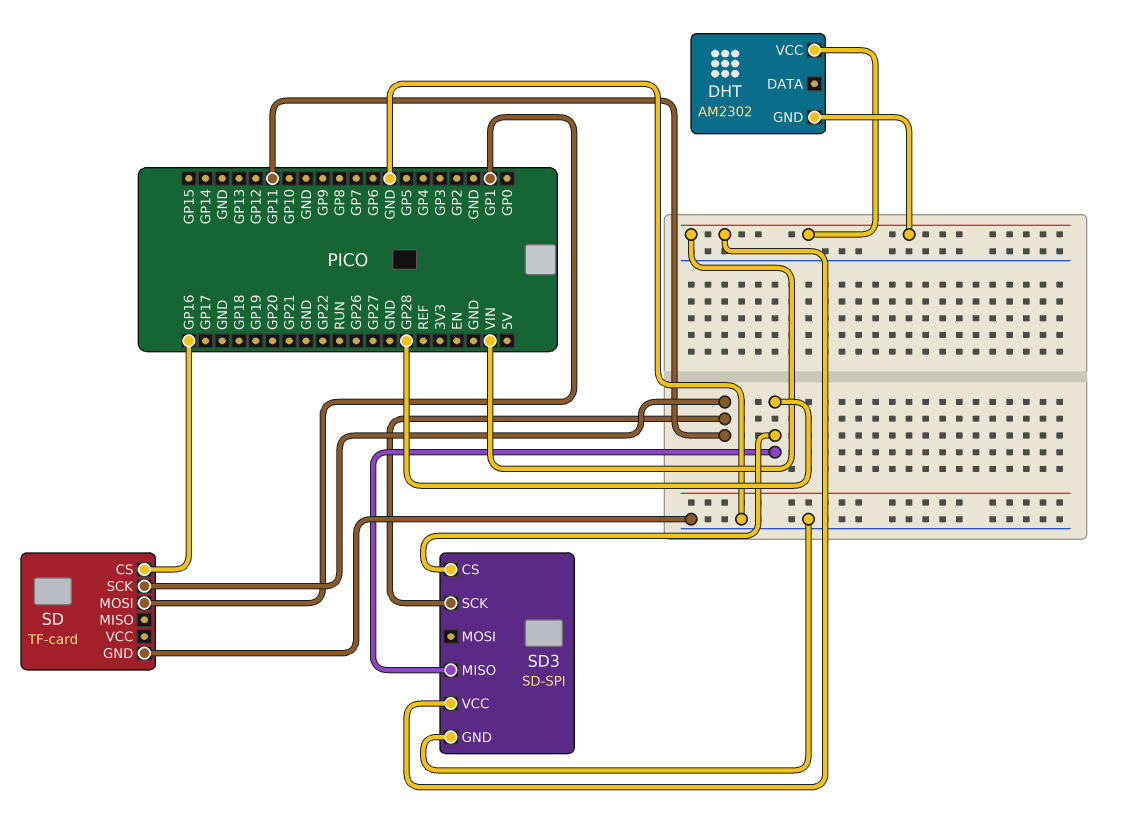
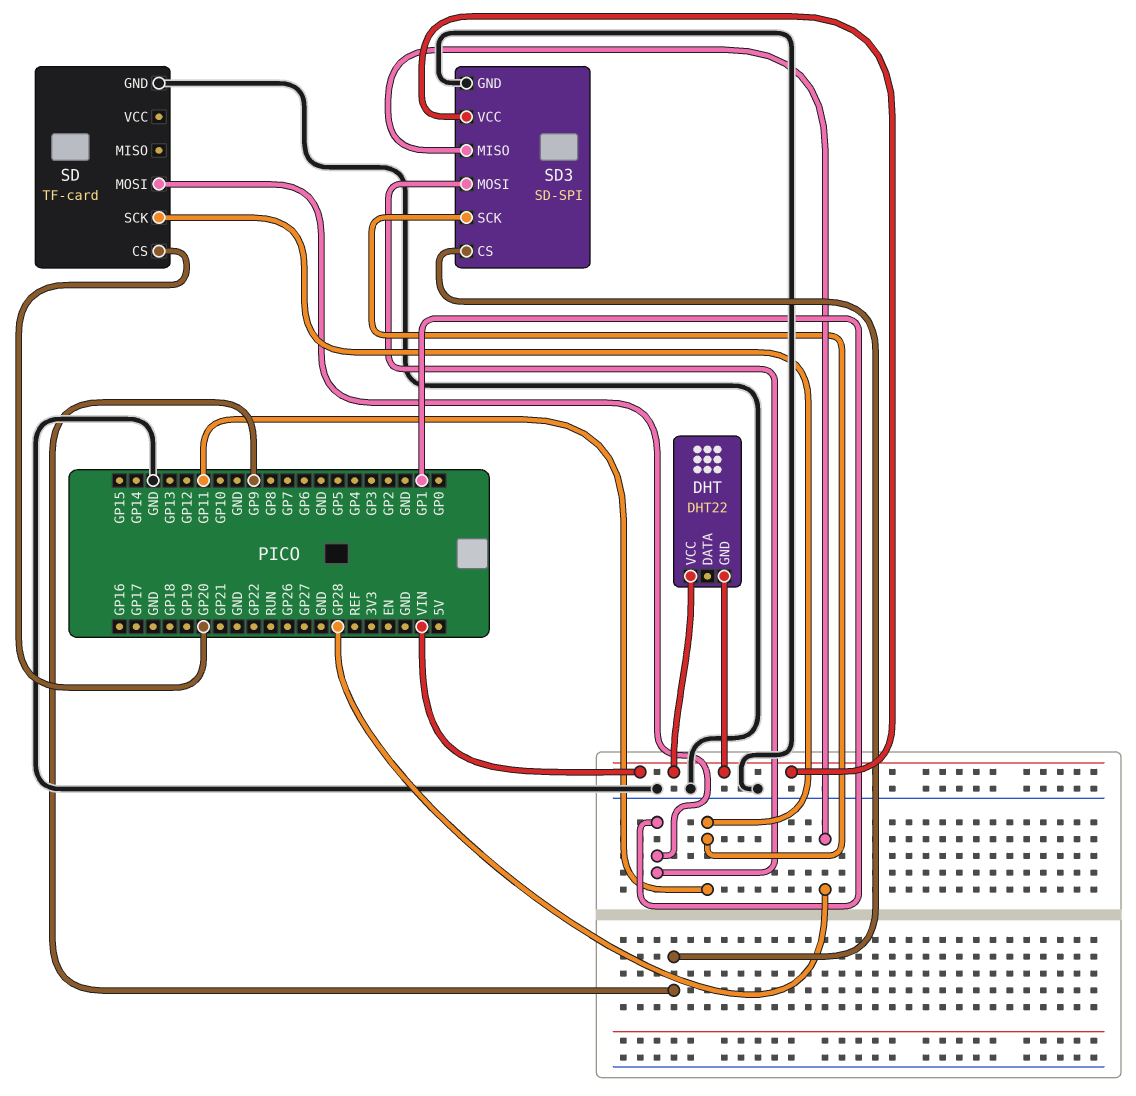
DHT: AM2302 -> DHT22
SD pin CS: GP16 -> GP20
SD3 pin CS: GP28 -> GP9
SD3 pin MOSI: none -> GP1

